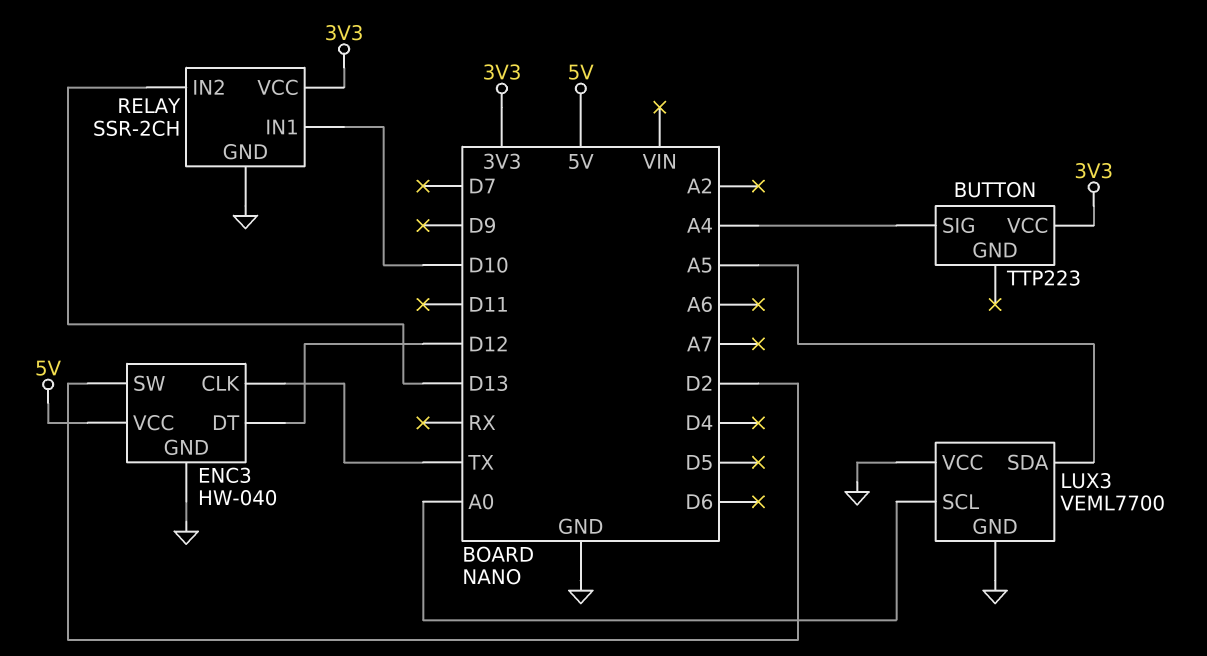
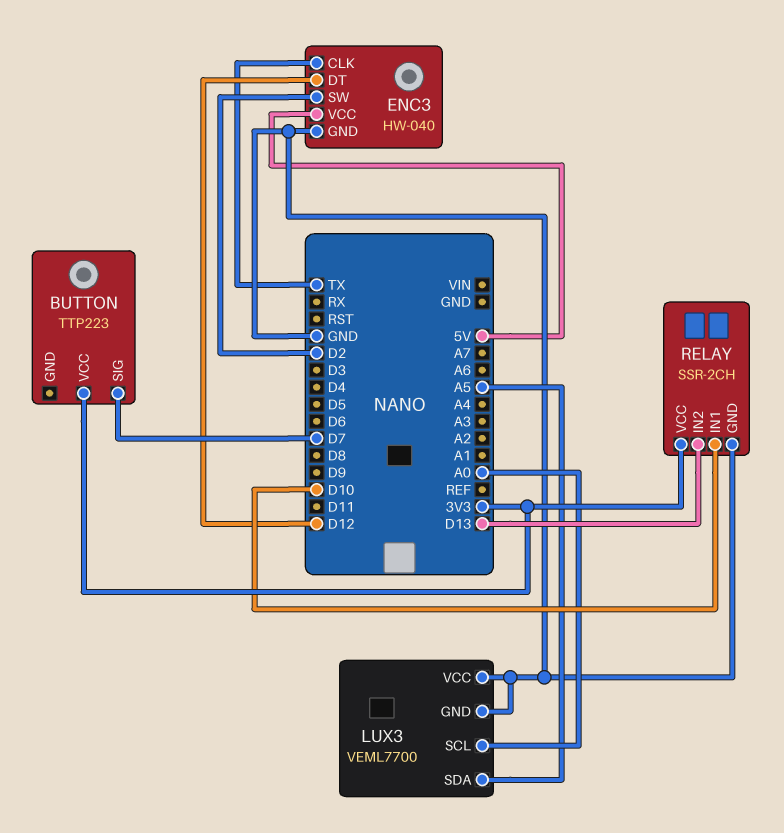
BUTTON pin SIG: A4 -> D7

